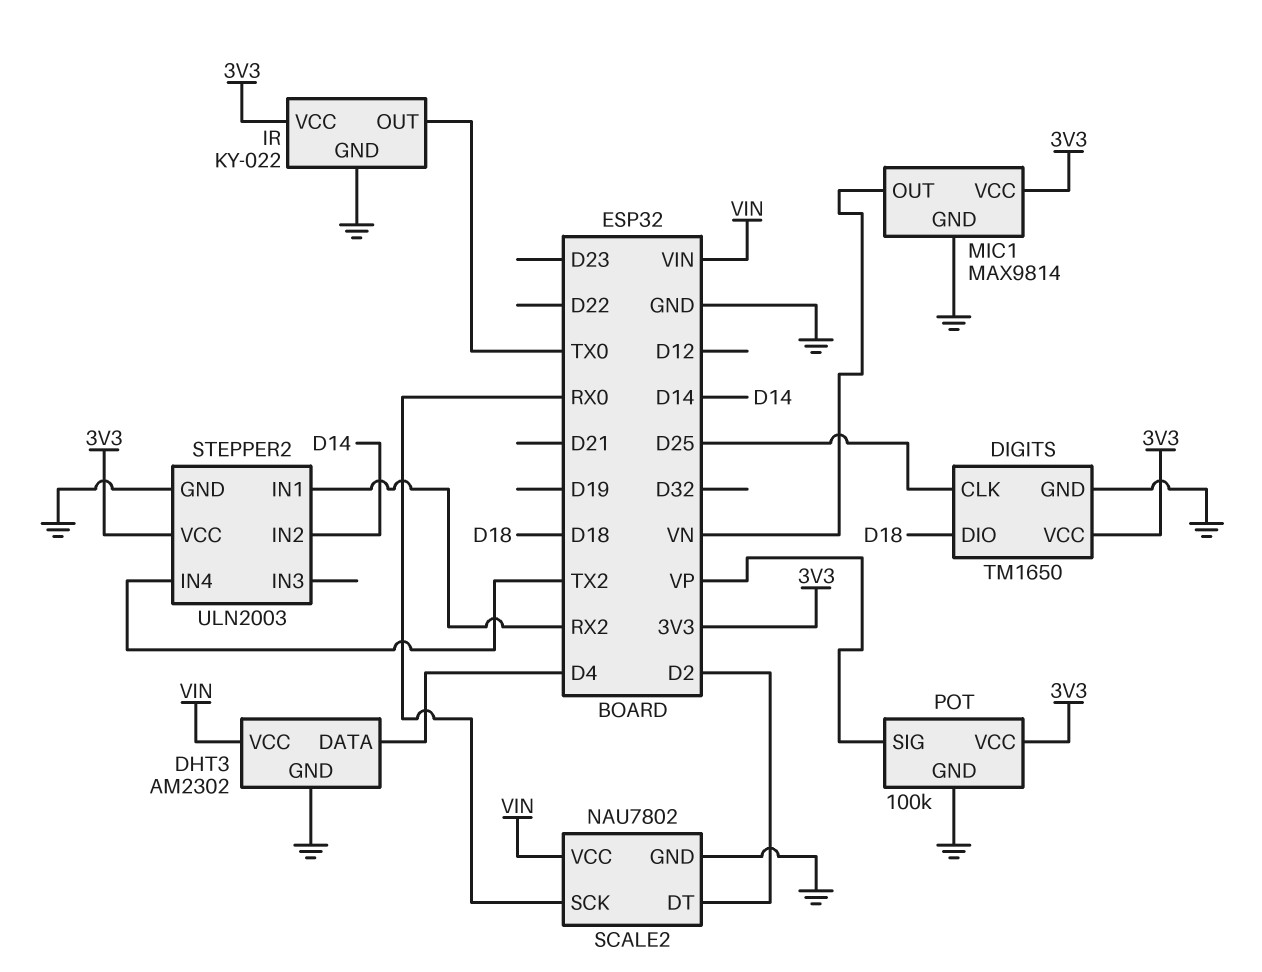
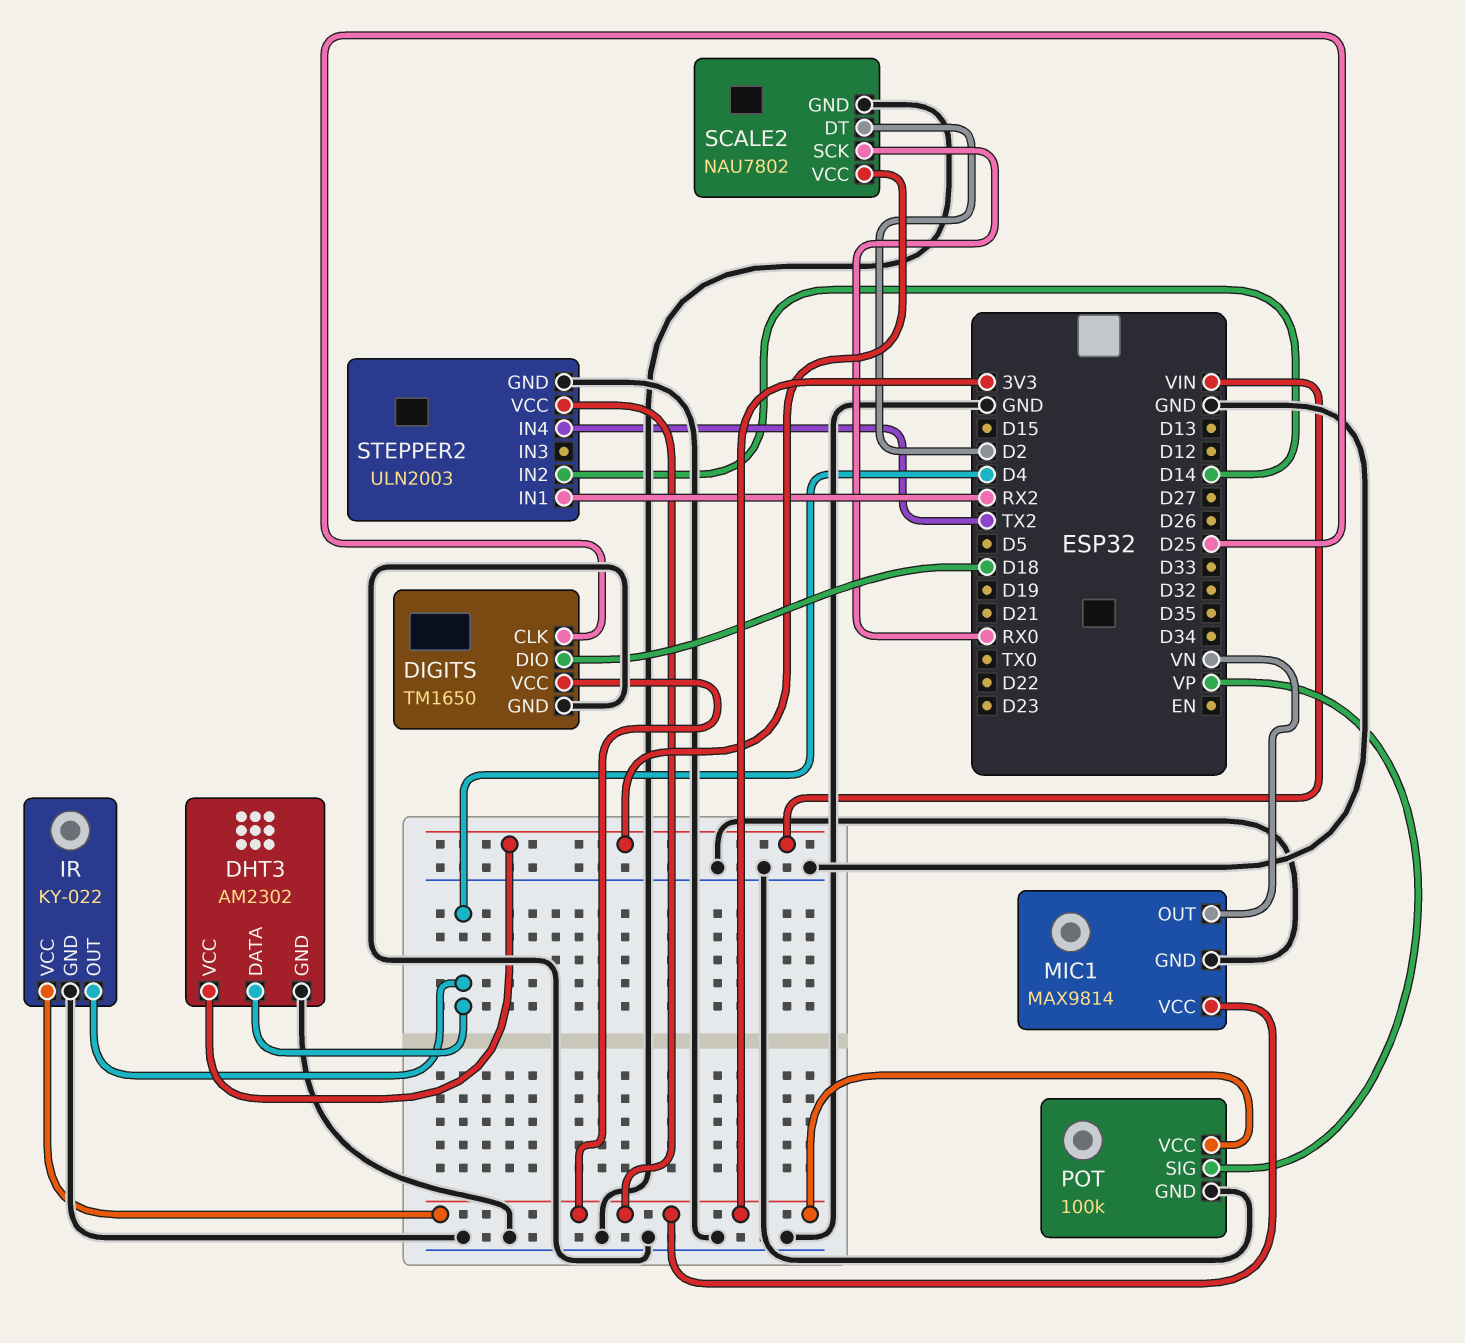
IR pin OUT: TX0 -> D4

